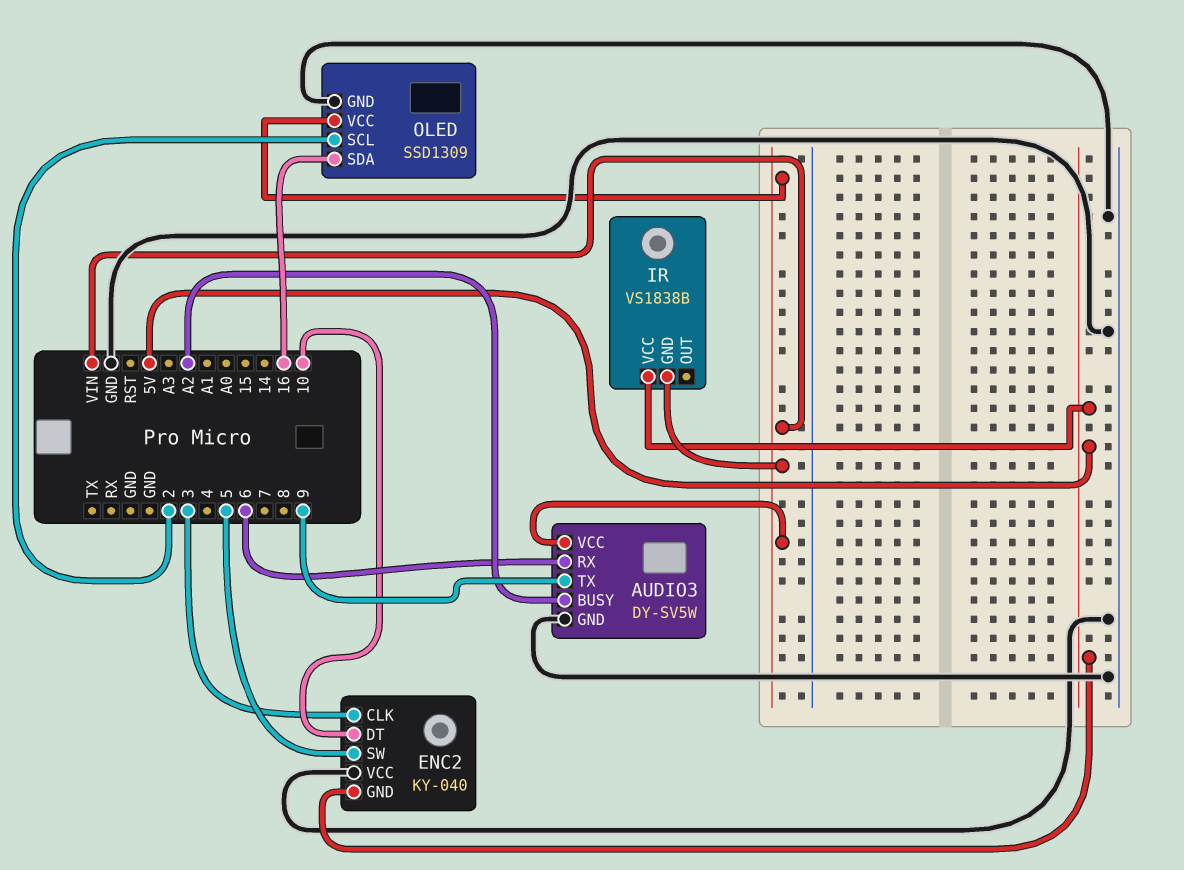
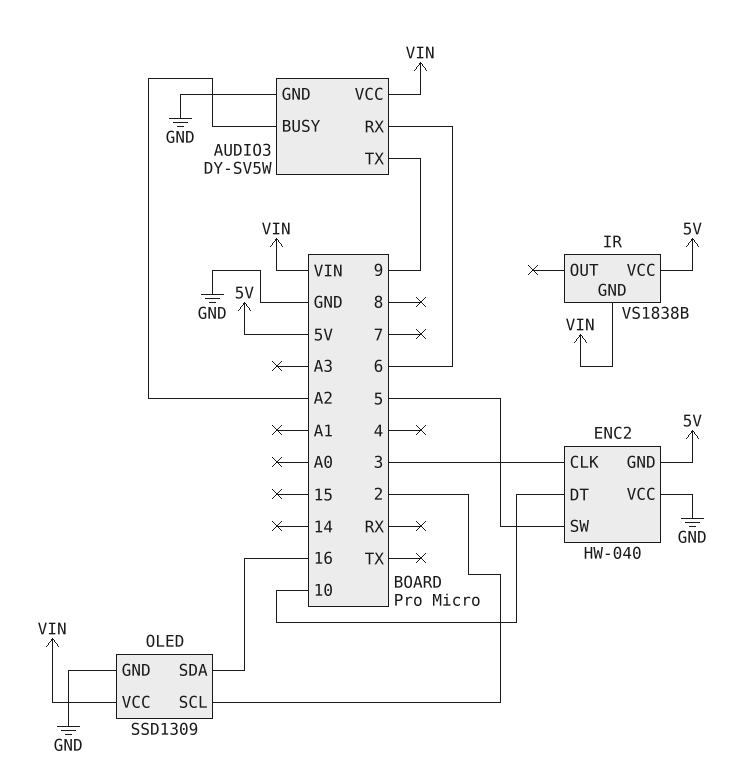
ENC2: KY-040 -> HW-040

